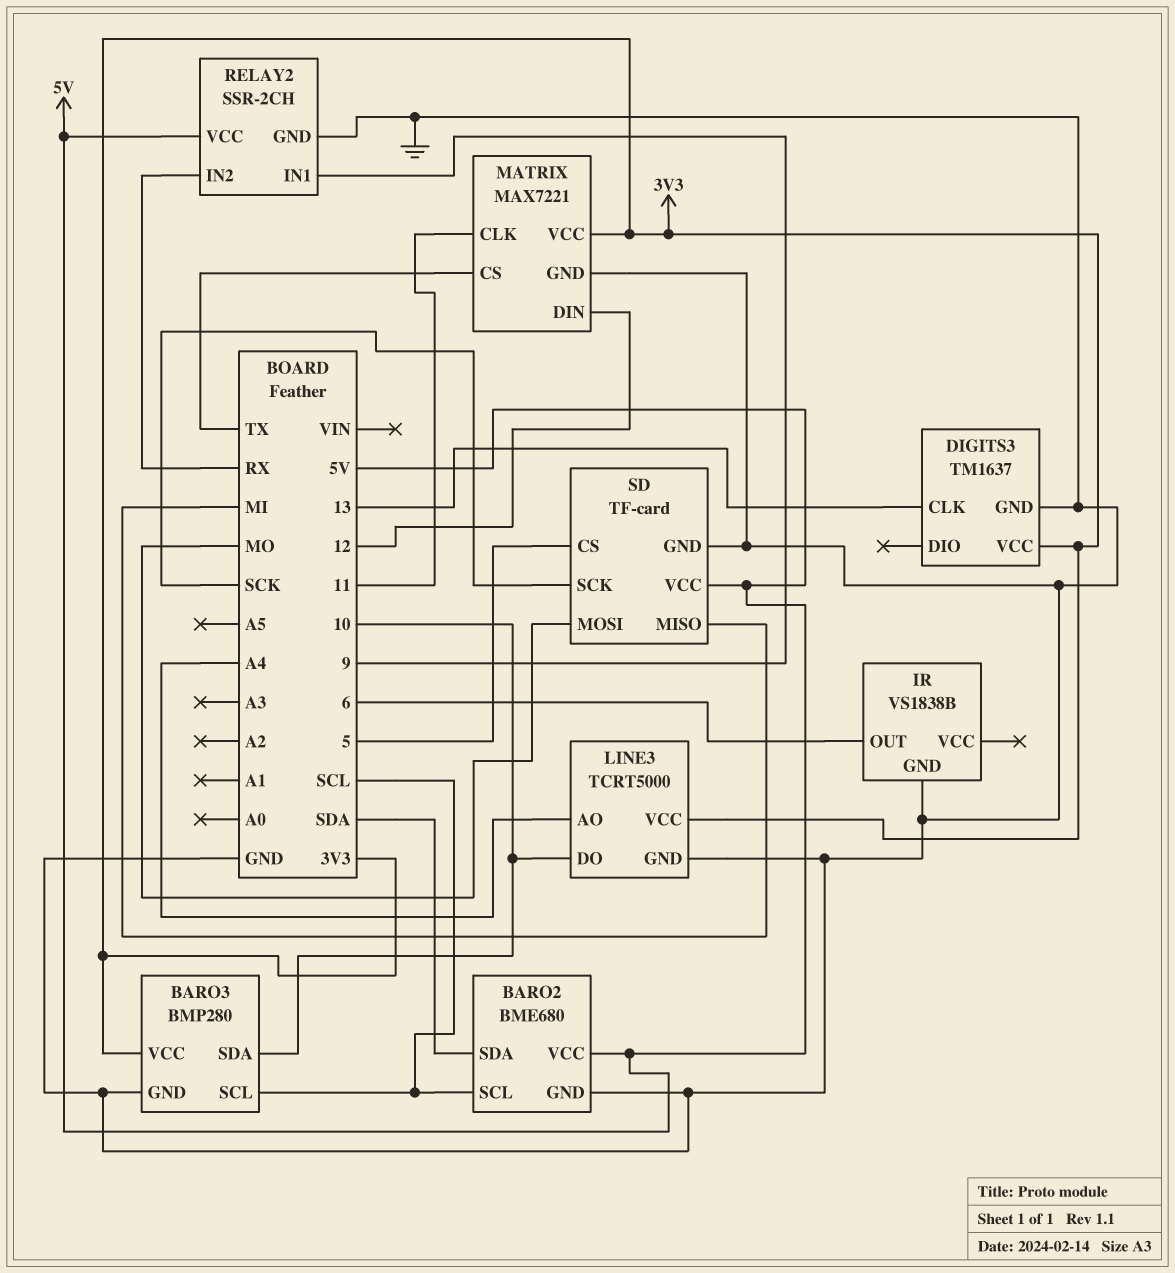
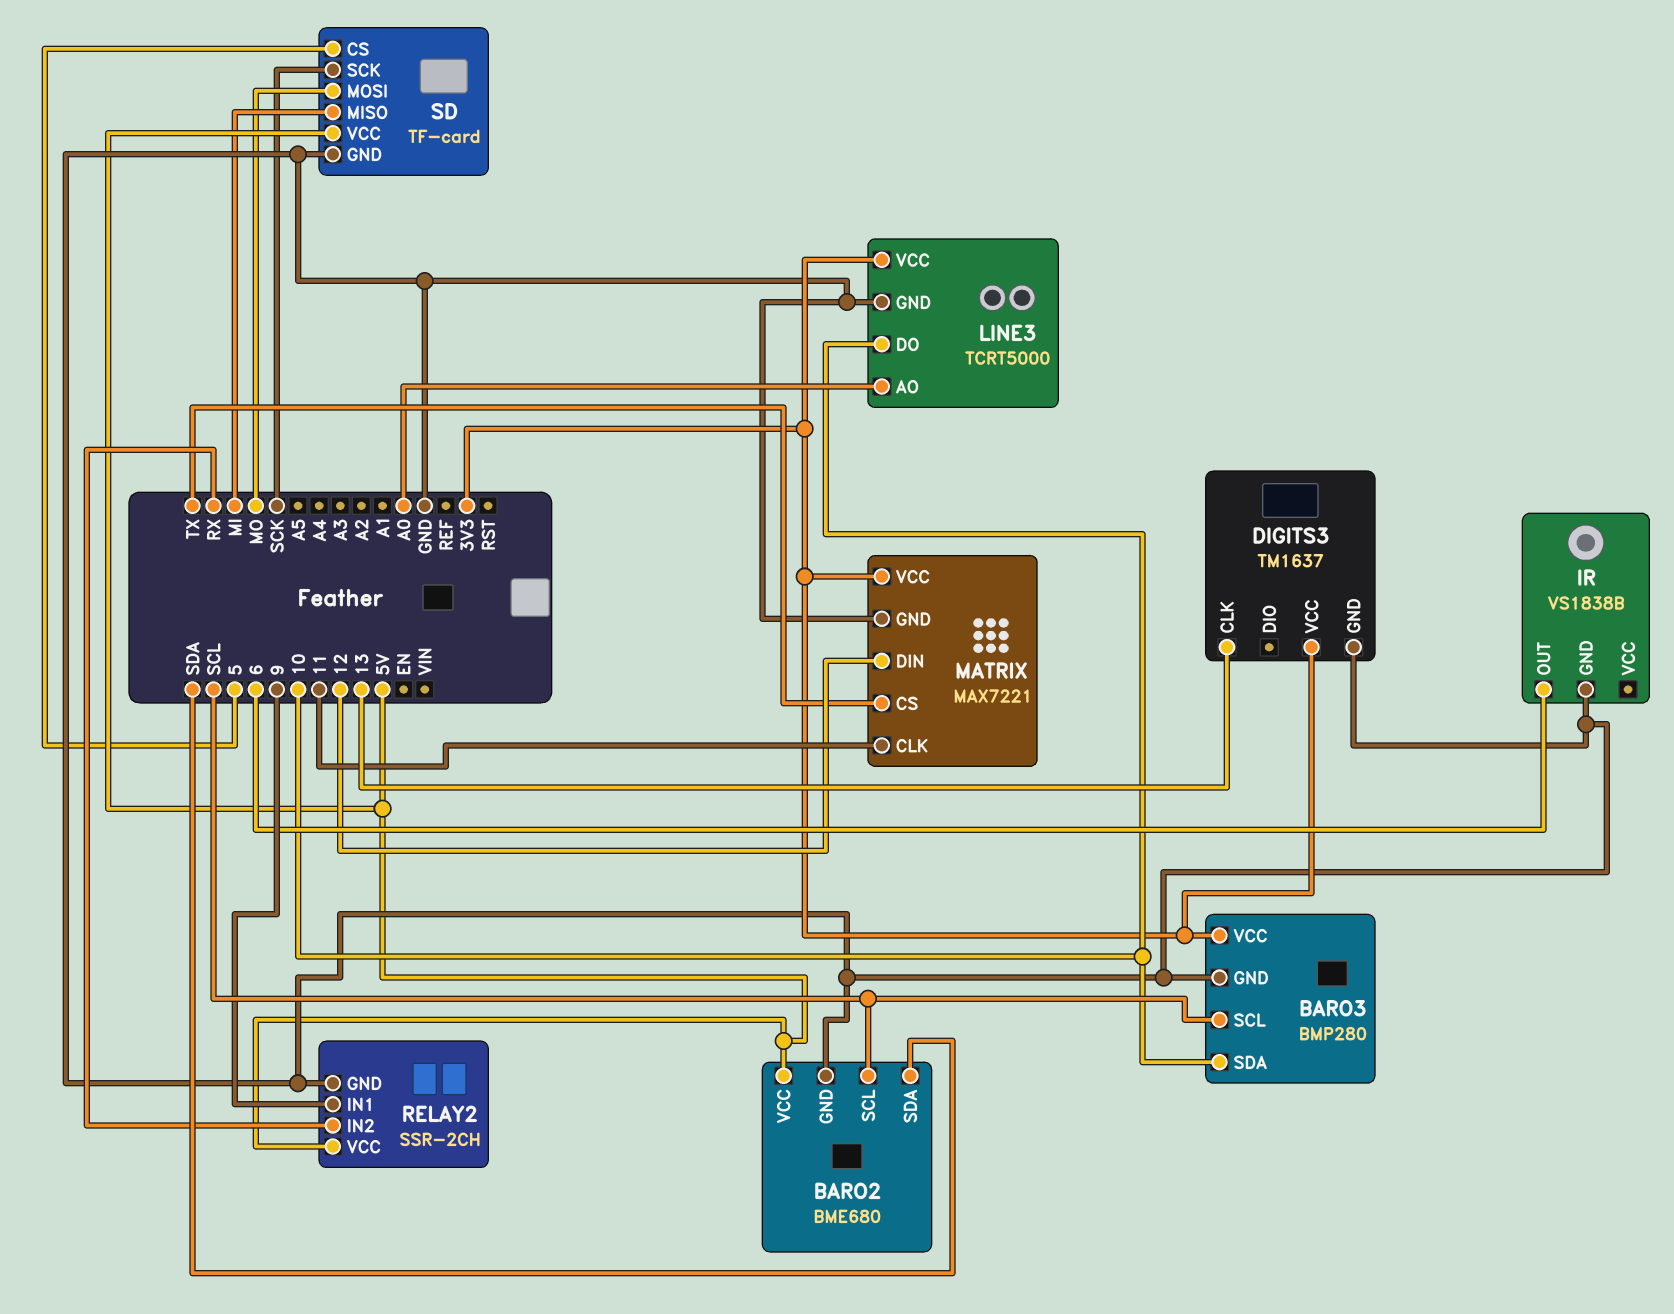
LINE3 pin AO: A4 -> A0

